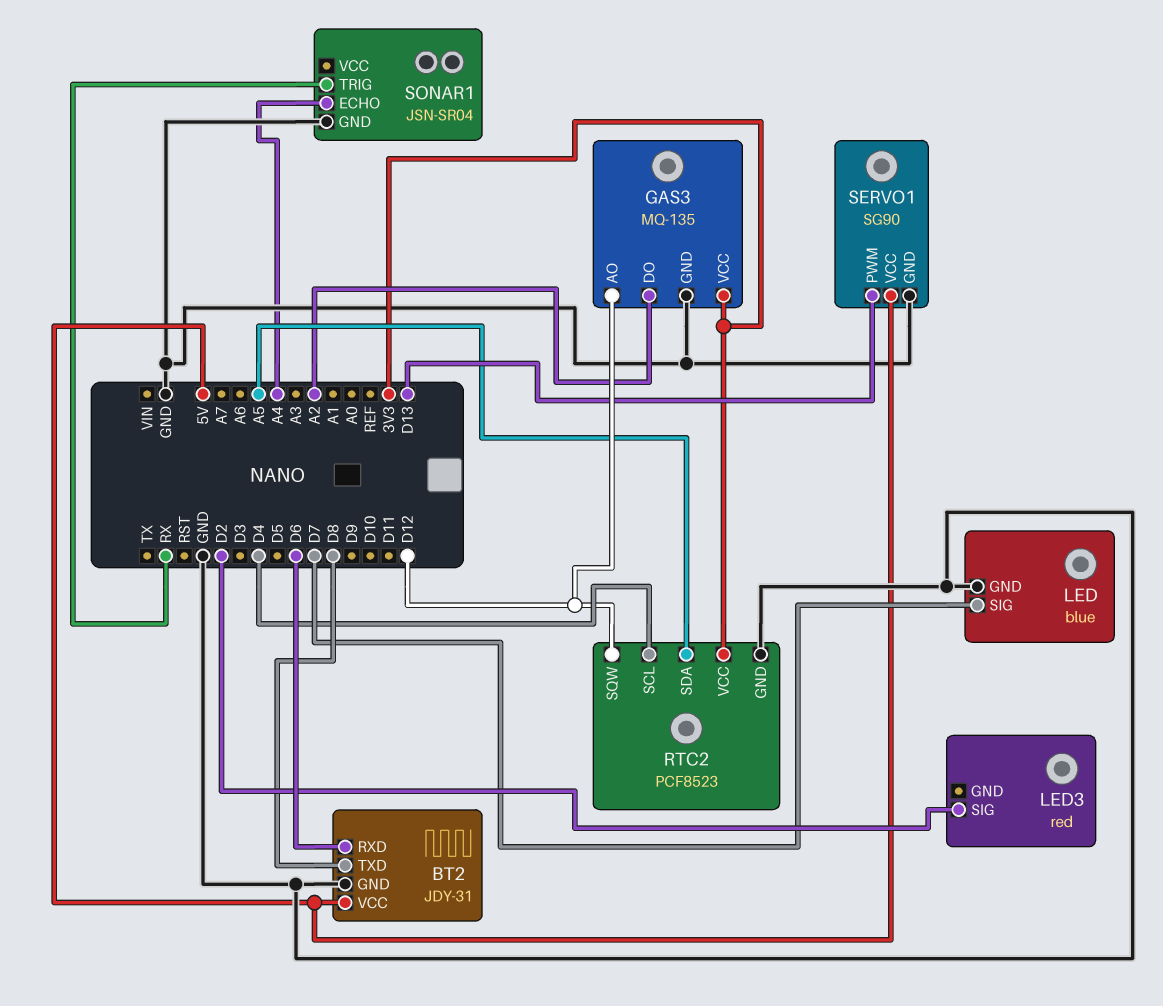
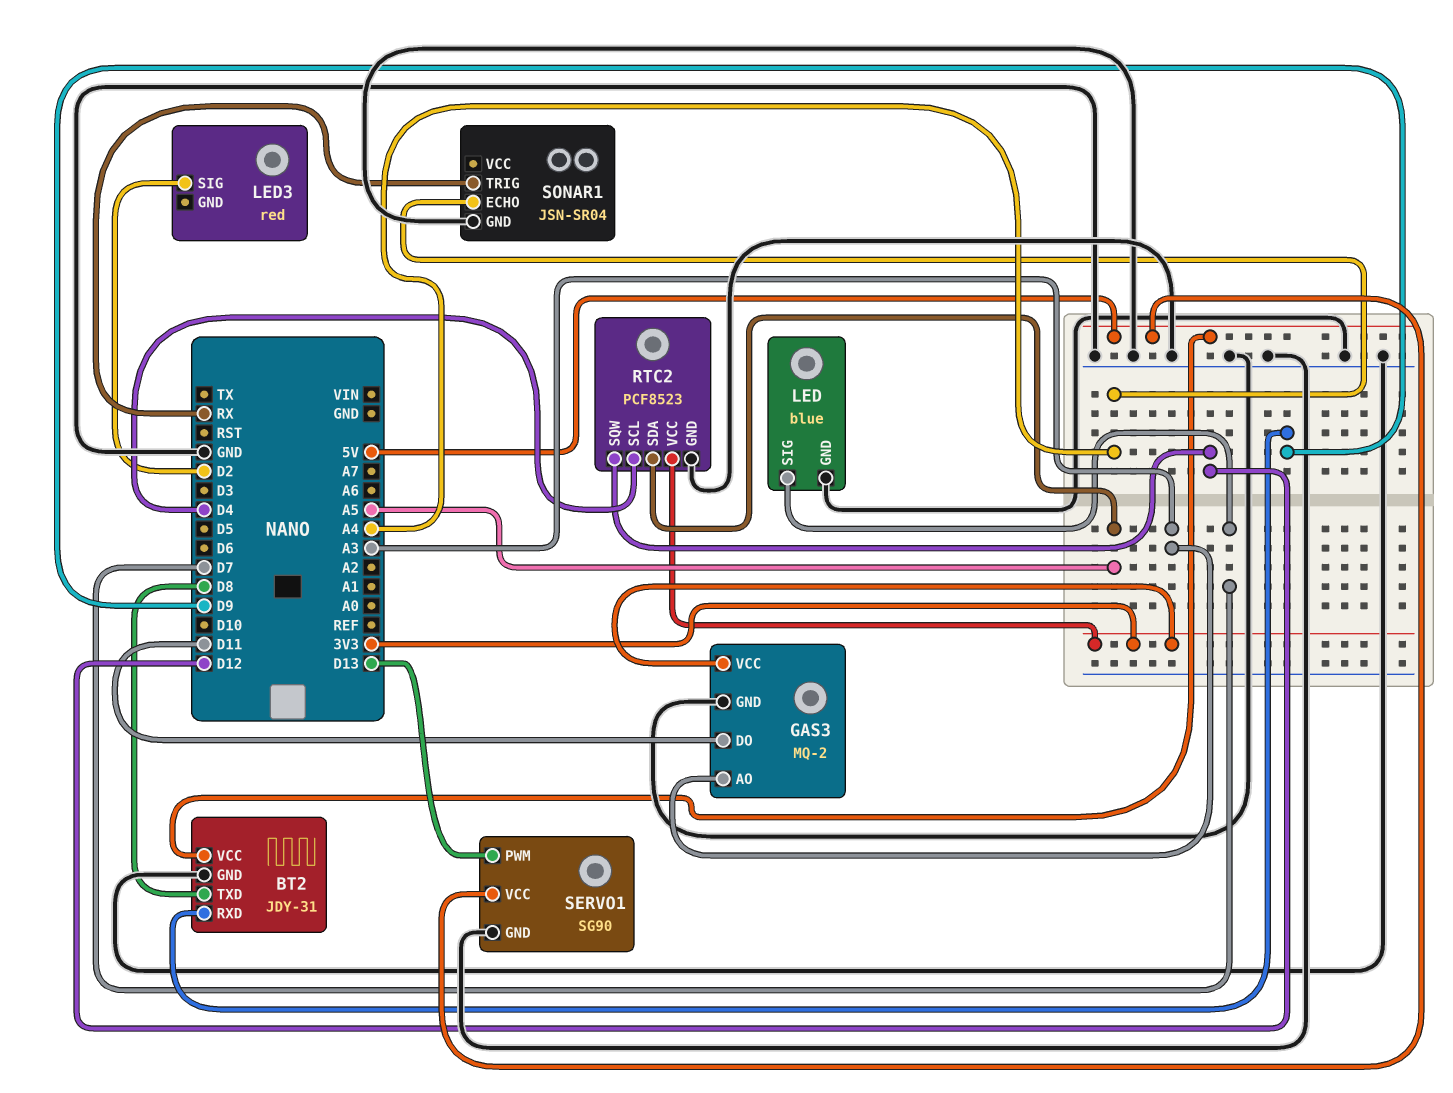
BT2 pin RXD: D6 -> D9
GAS3: MQ-135 -> MQ-2
GAS3 pin AO: D12 -> A3
GAS3 pin DO: A2 -> D11

